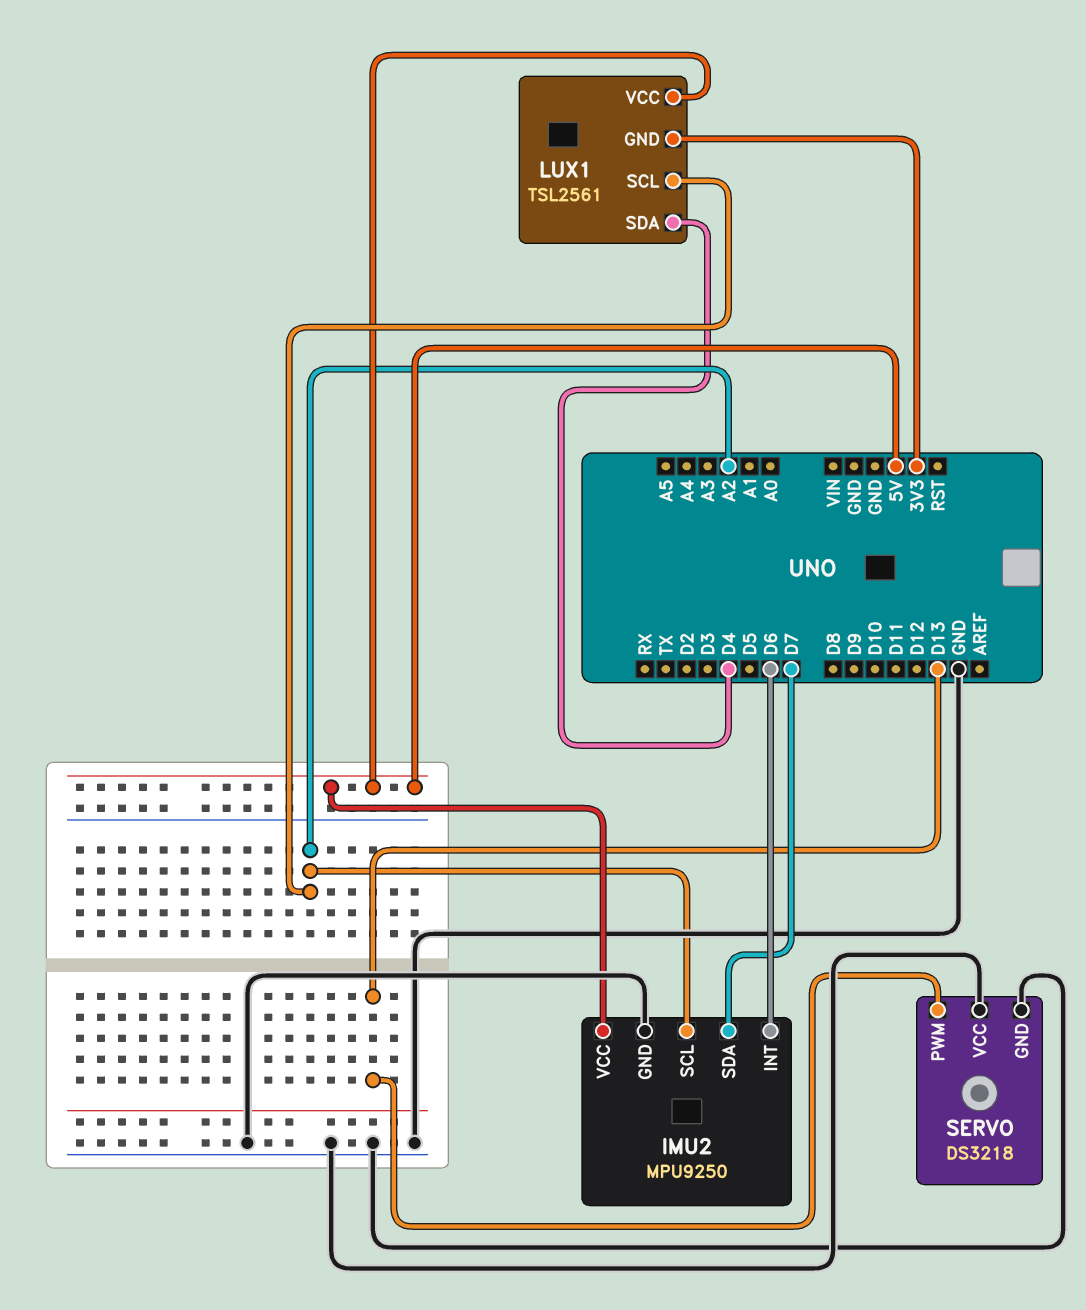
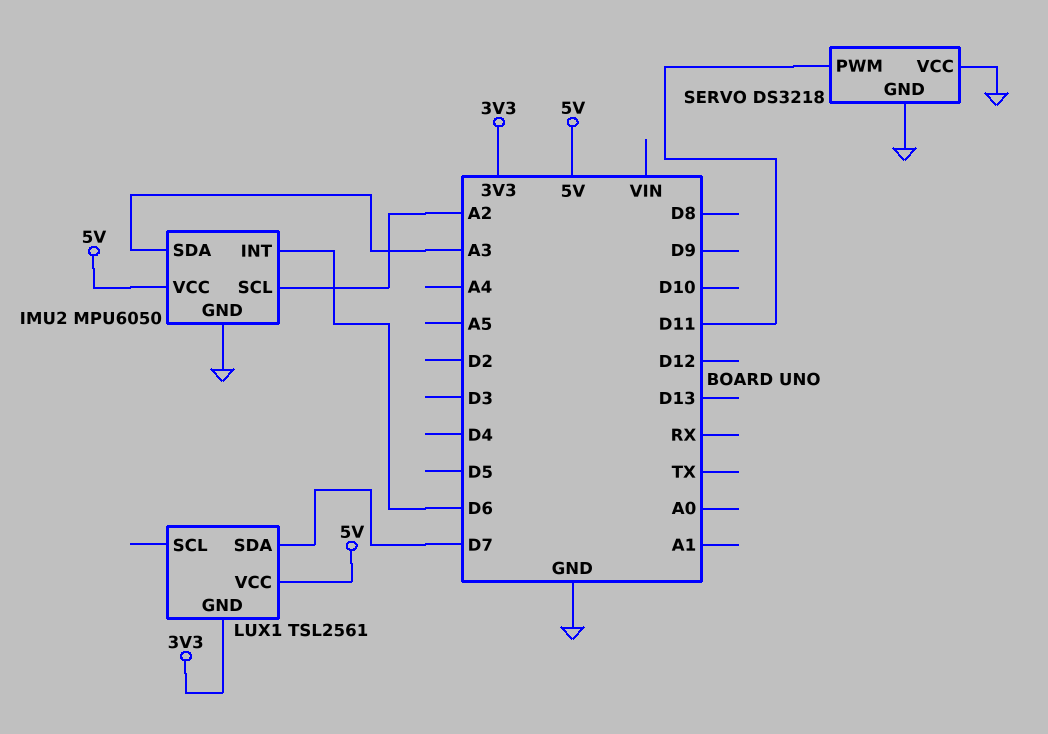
IMU2: MPU9250 -> MPU6050
IMU2 pin SDA: D7 -> A3
LUX1 pin SCL: A2 -> none
LUX1 pin SDA: D4 -> D7
SERVO pin PWM: D13 -> D11

